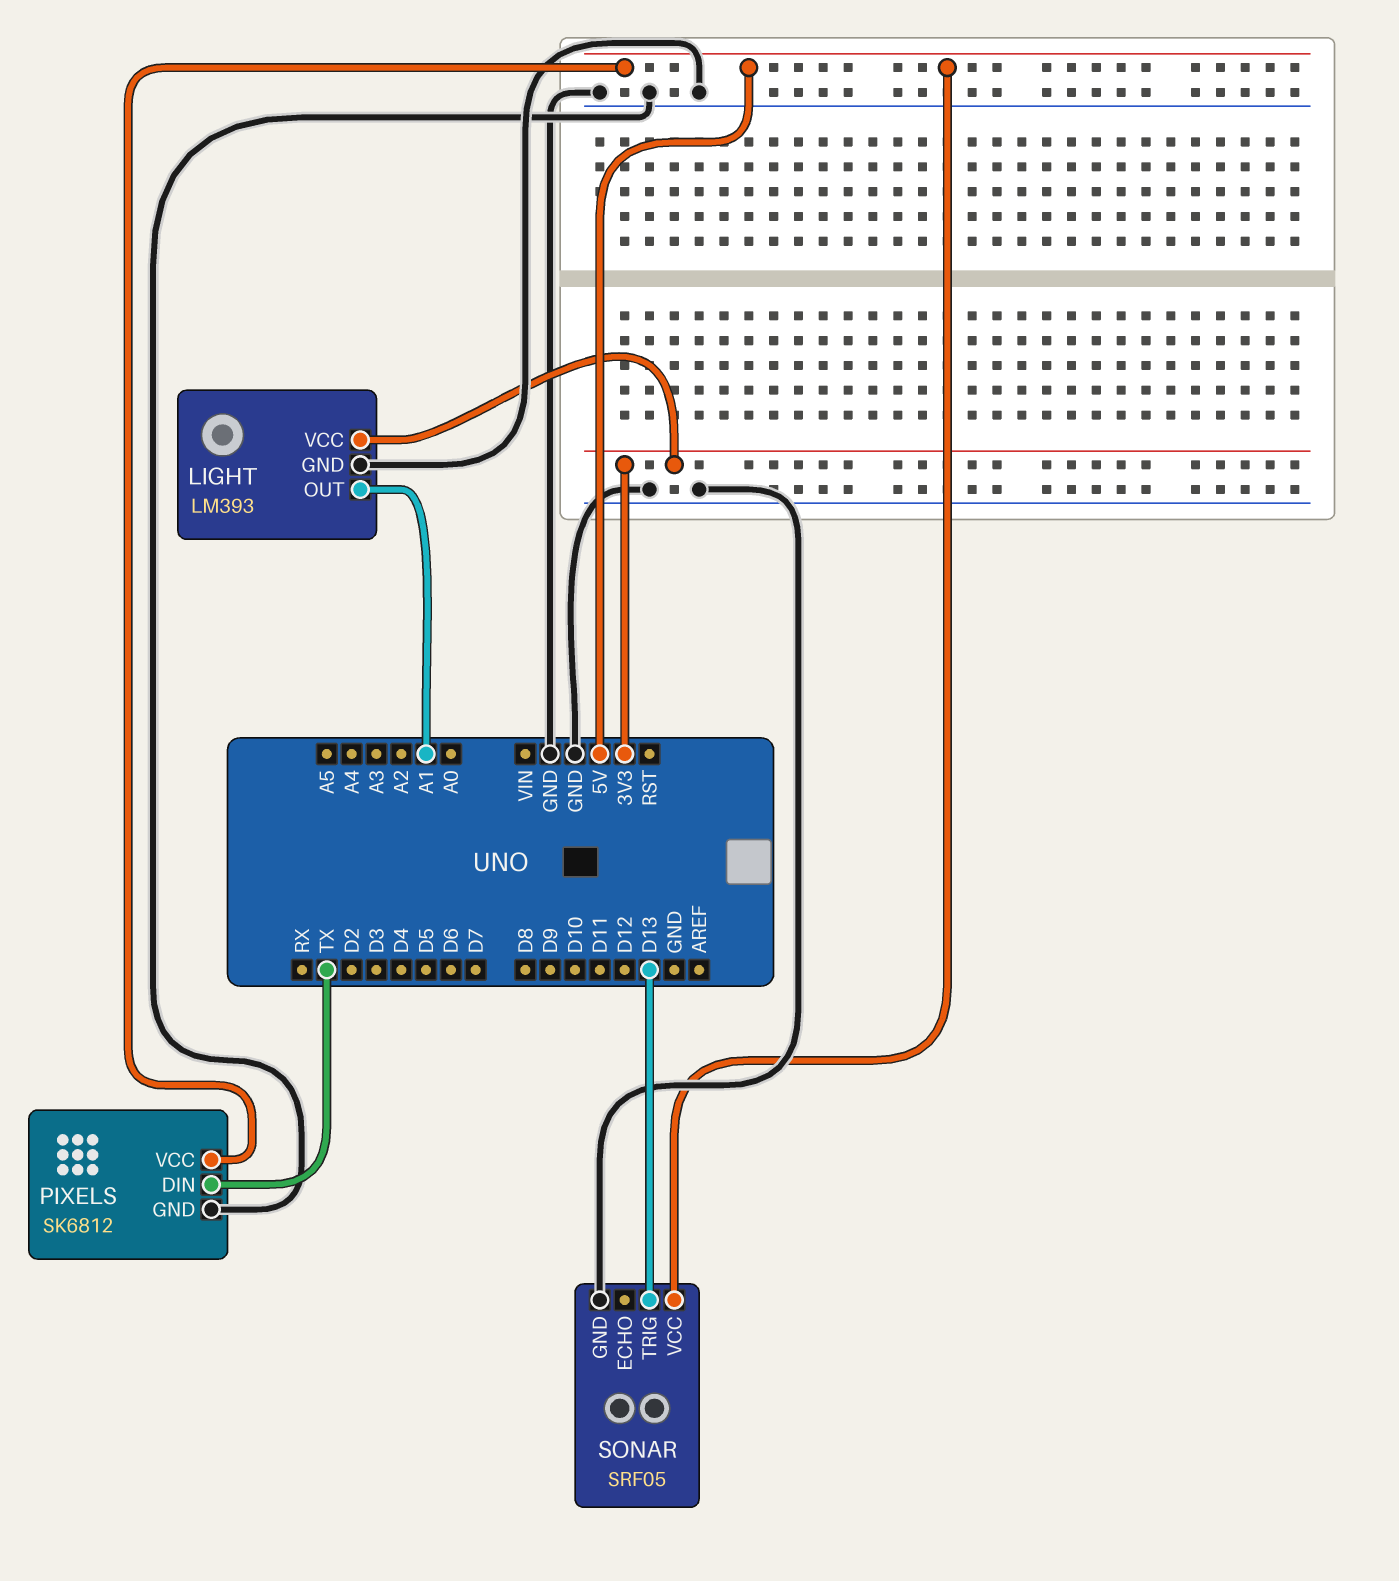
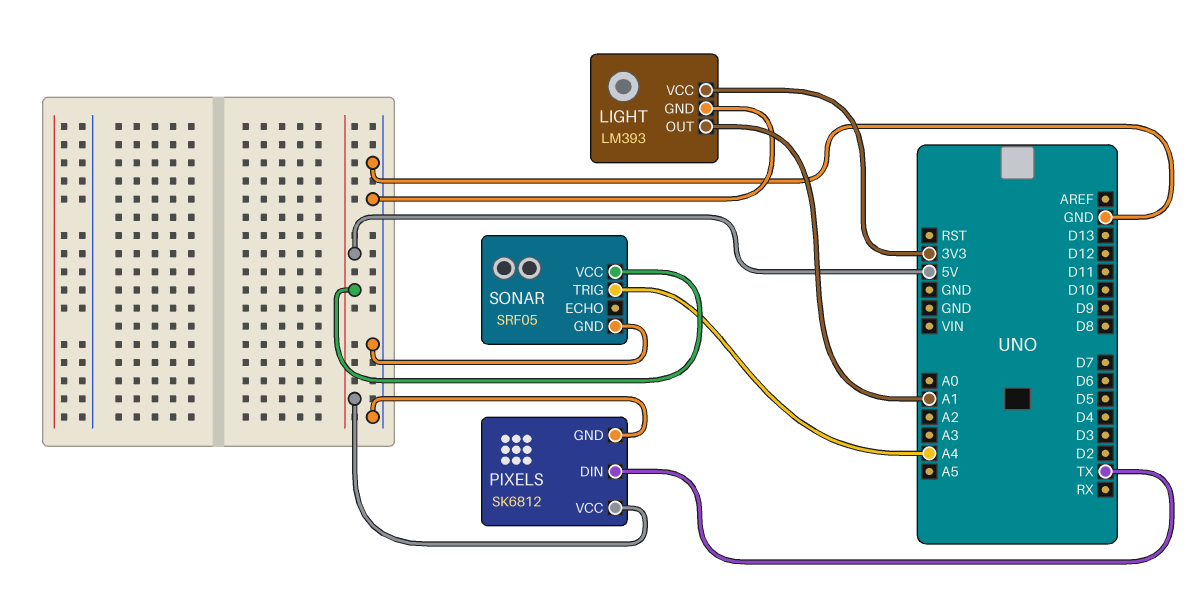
SONAR pin TRIG: D13 -> A4

